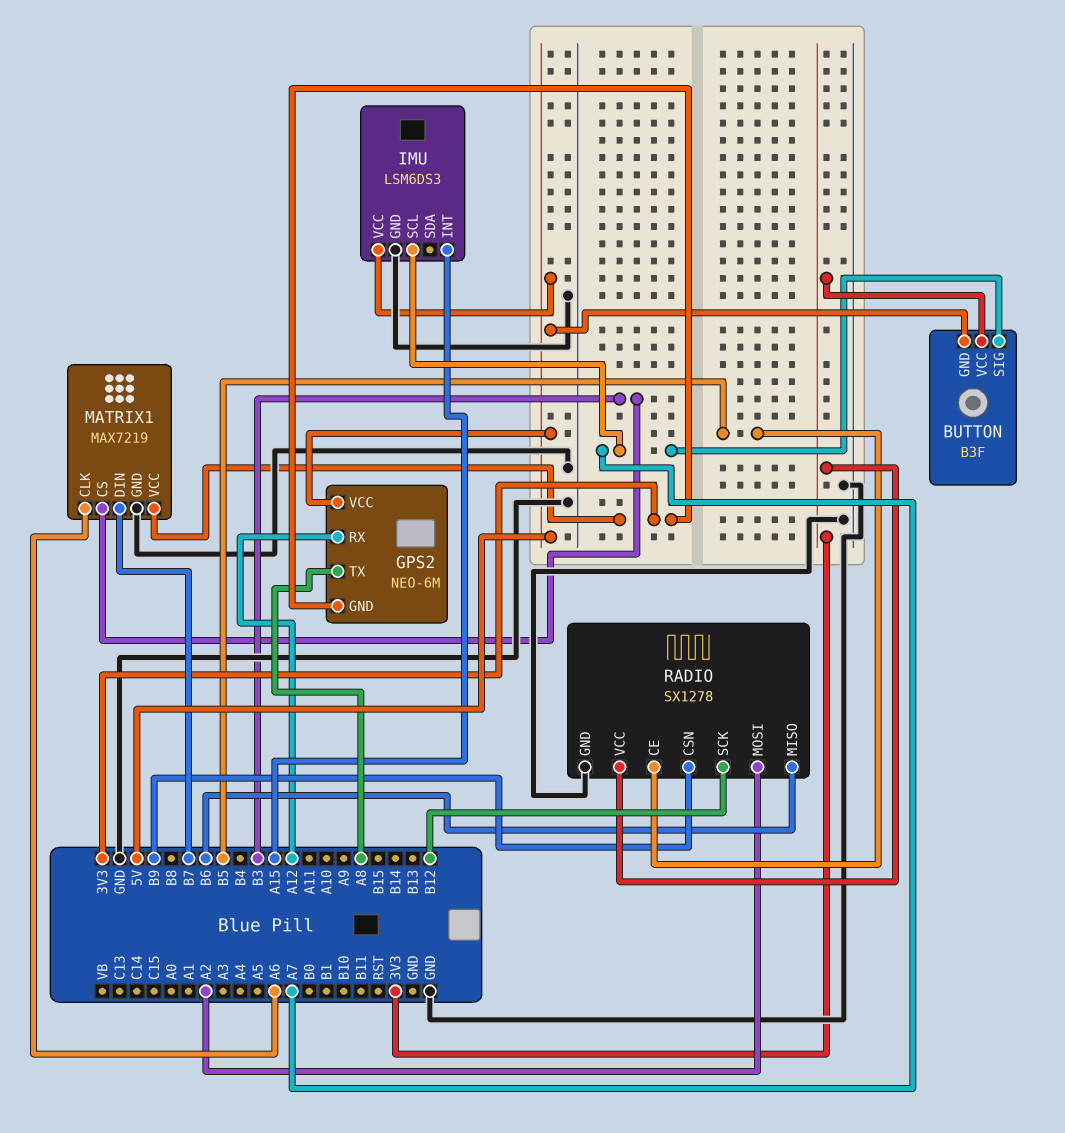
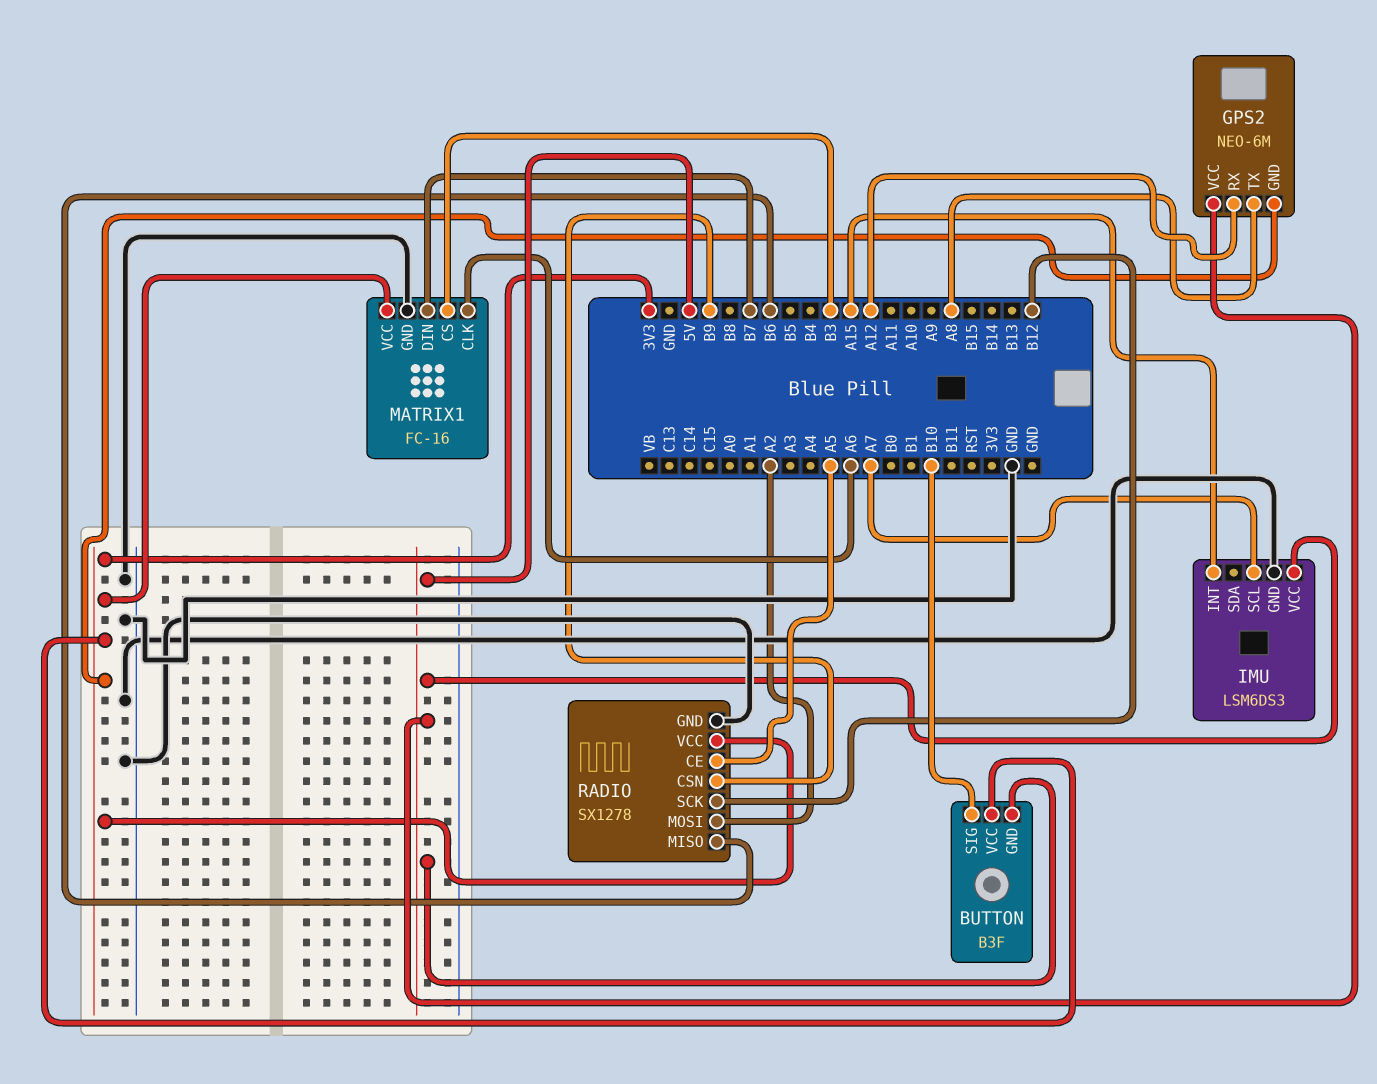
BUTTON pin SIG: A7 -> B10
MATRIX1: MAX7219 -> FC-16
RADIO pin CE: B5 -> A5

